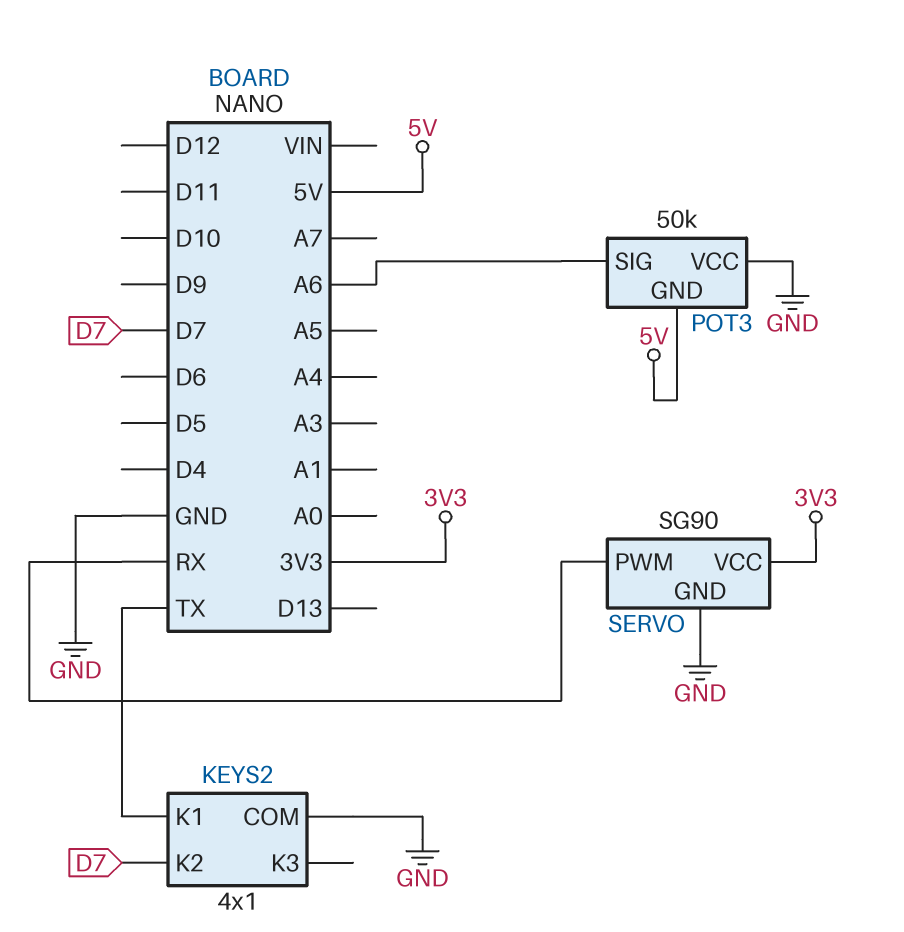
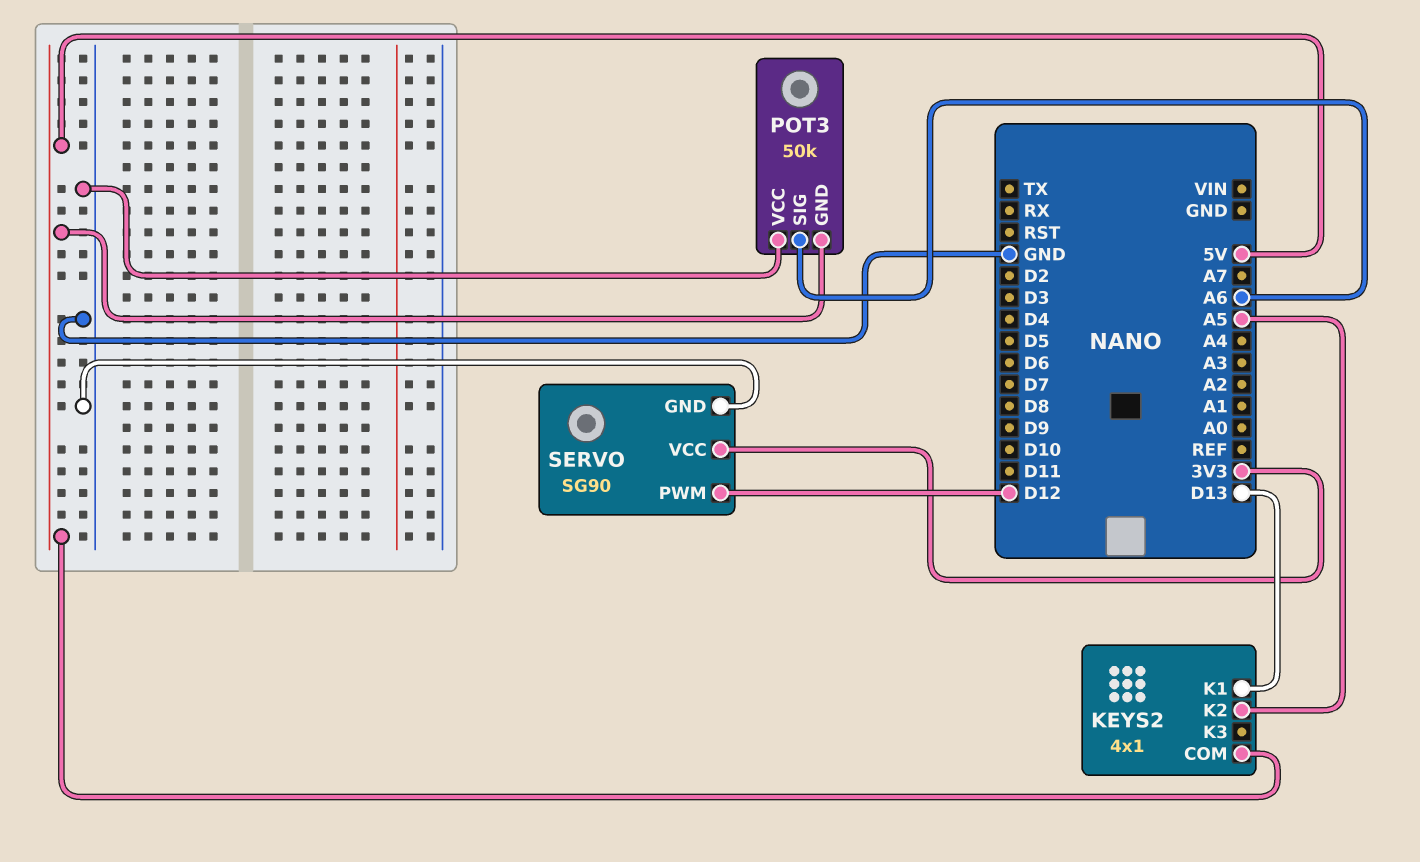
KEYS2 pin COM: GND -> 5V
KEYS2 pin K1: TX -> D13
KEYS2 pin K2: D7 -> A5
SERVO pin PWM: RX -> D12

